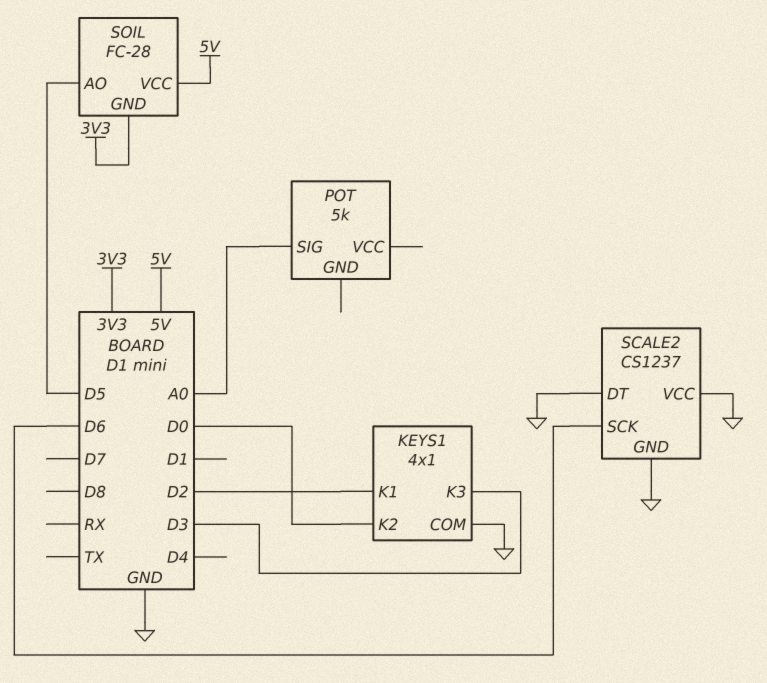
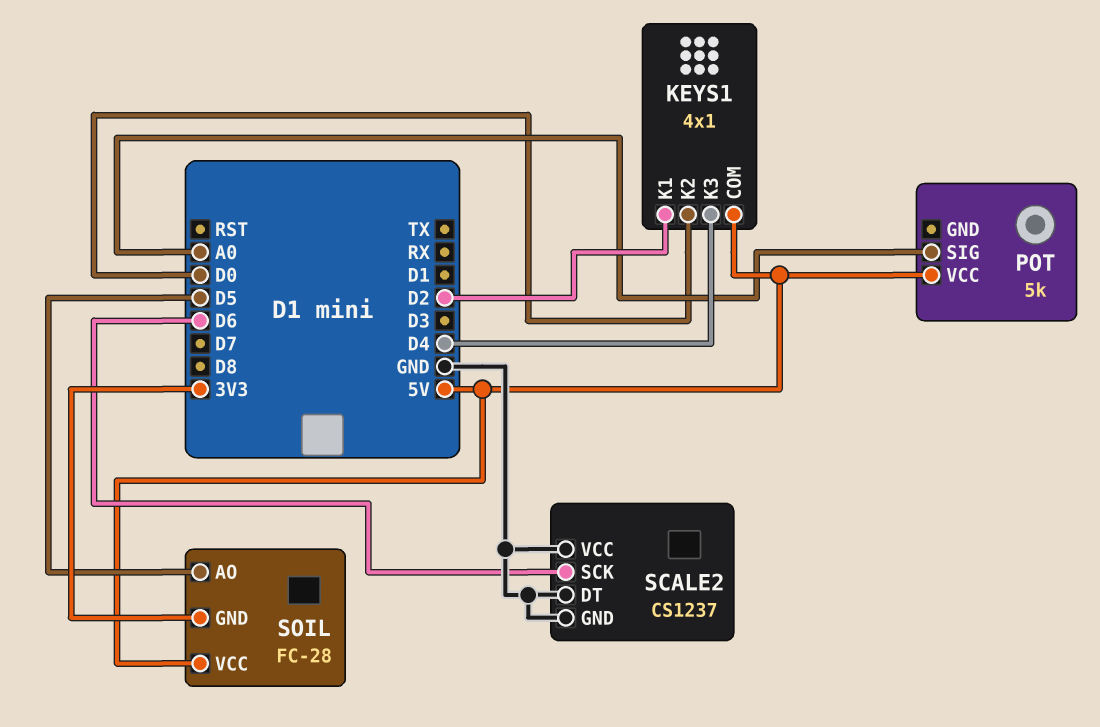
KEYS1 pin COM: GND -> 5V
KEYS1 pin K3: D3 -> D4
POT pin VCC: none -> 5V

